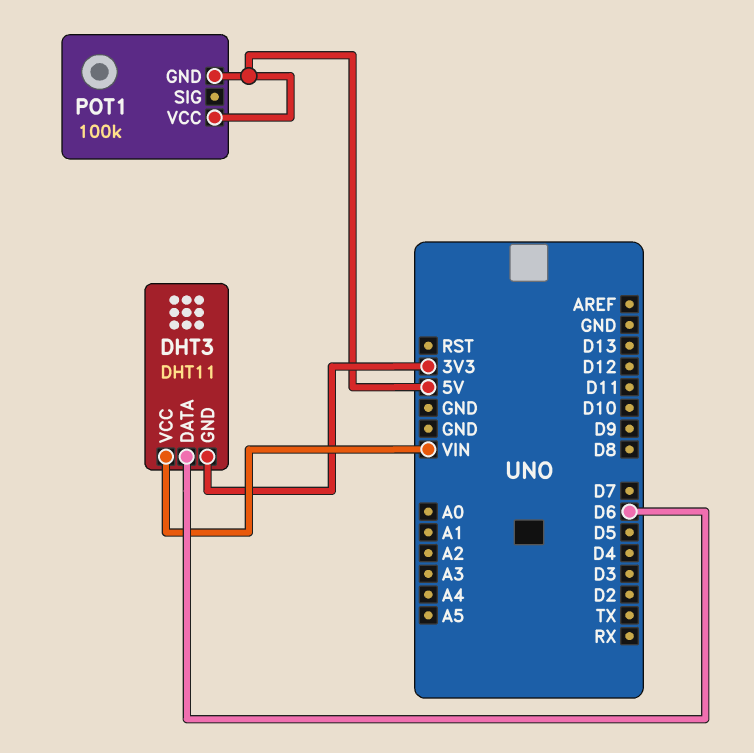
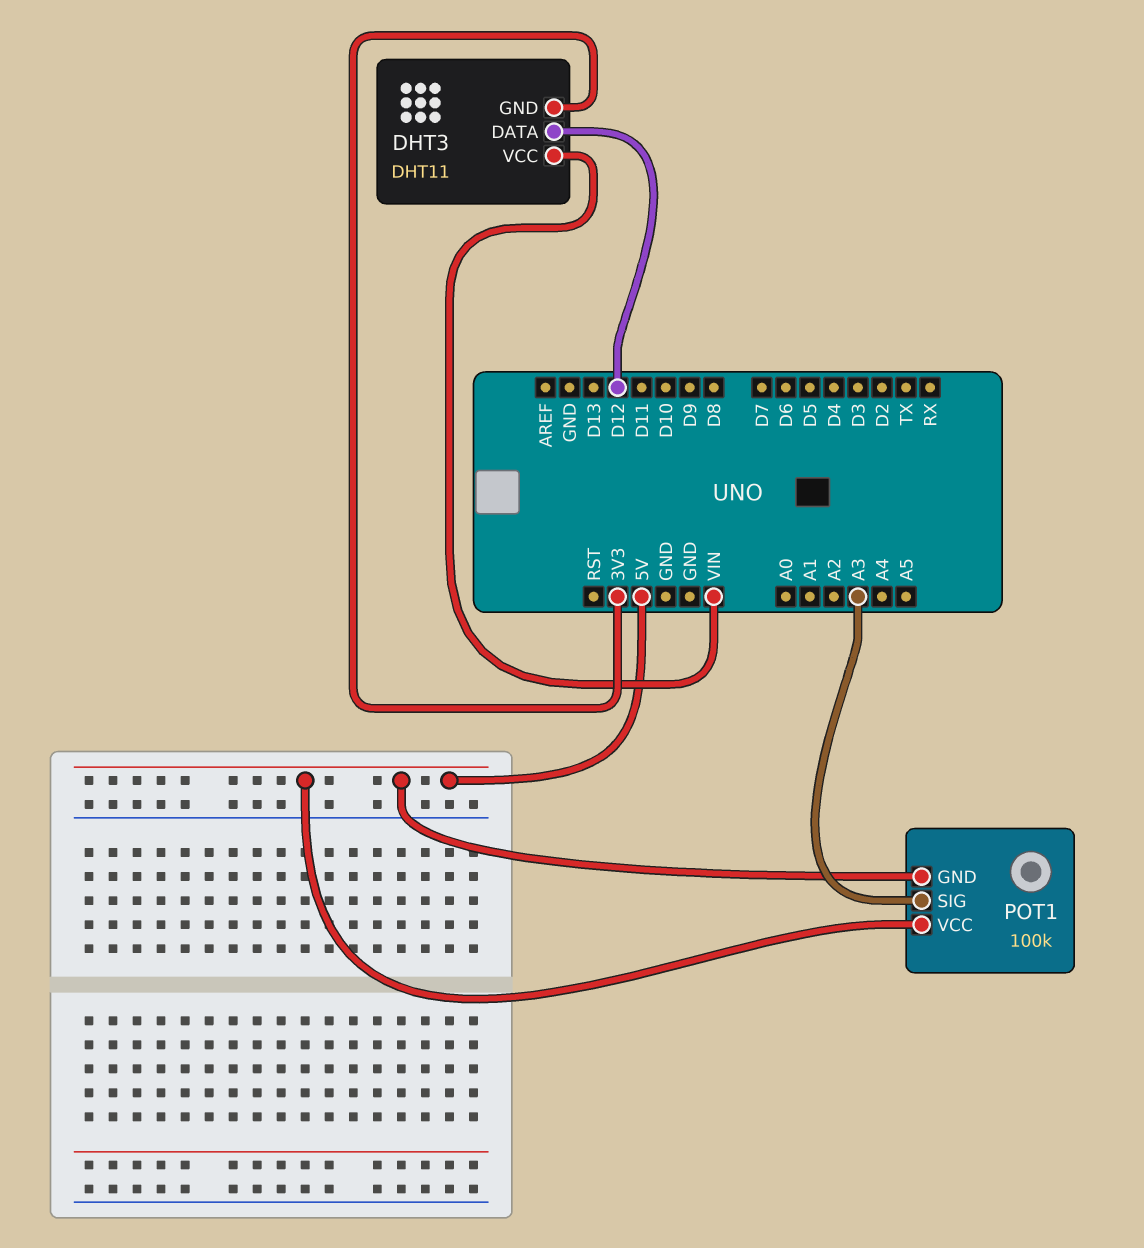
DHT3 pin DATA: D6 -> D12
POT1 pin SIG: none -> A3

